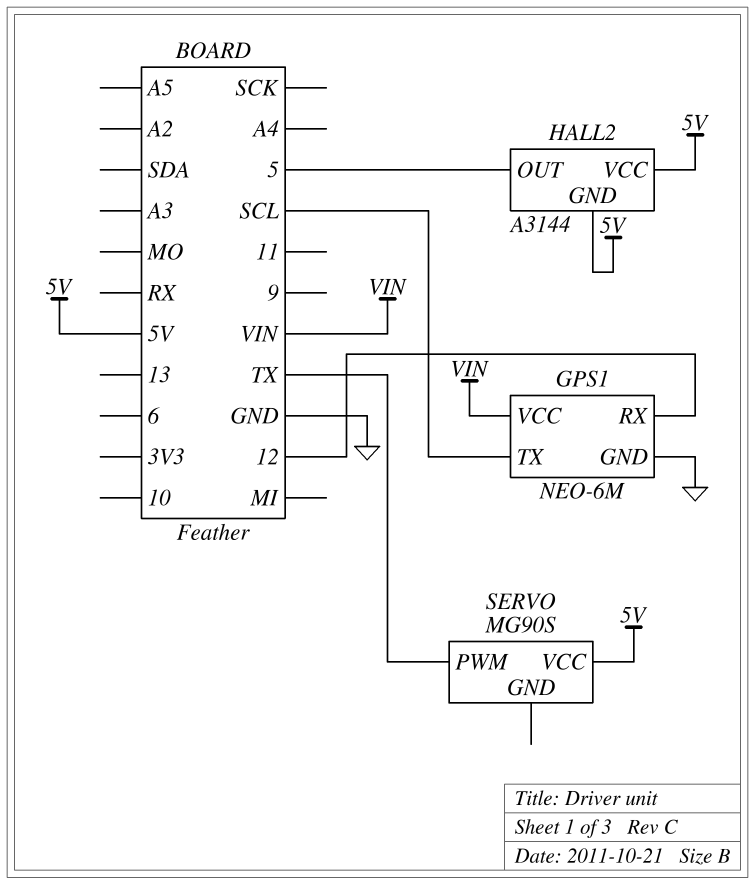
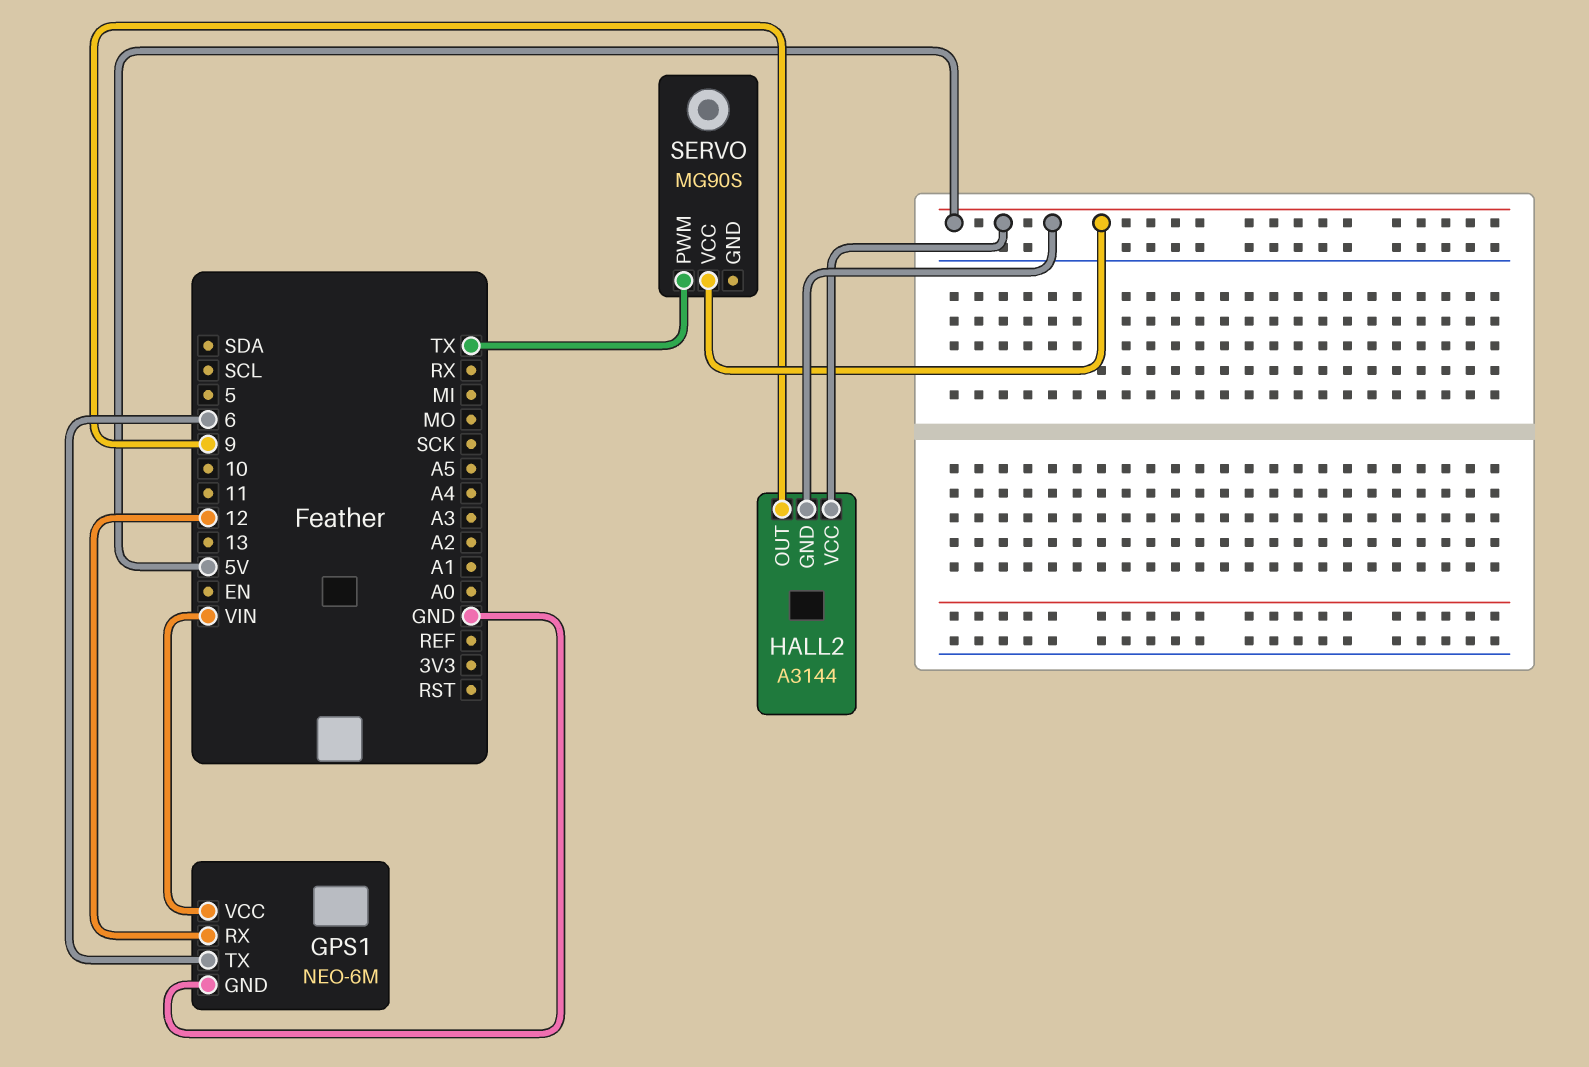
GPS1 pin TX: SCL -> 6
HALL2 pin OUT: 5 -> 9

